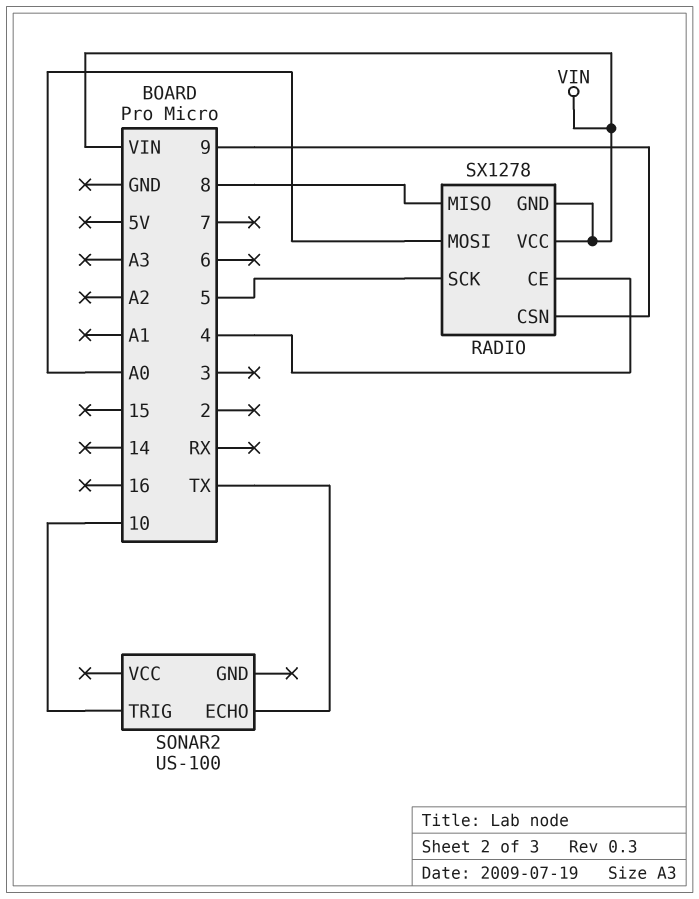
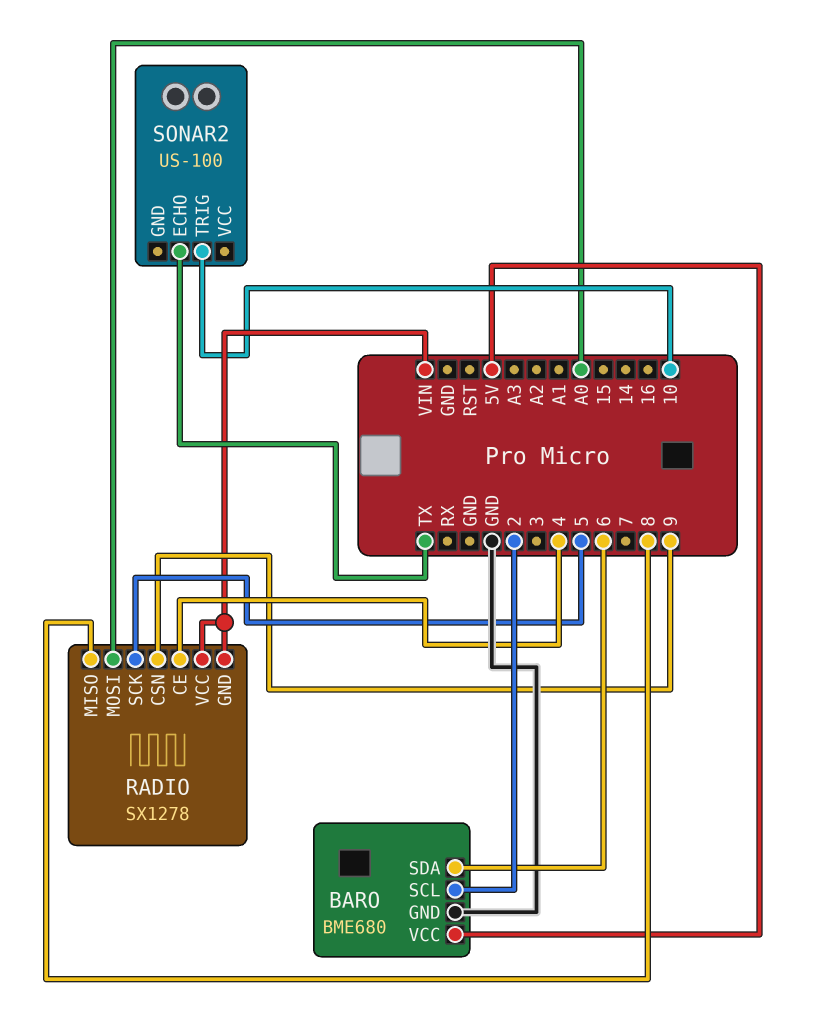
BARO: none -> BME680
BARO pin GND: none -> GND
BARO pin SCL: none -> 2
BARO pin SDA: none -> 6
BARO pin VCC: none -> 5V

